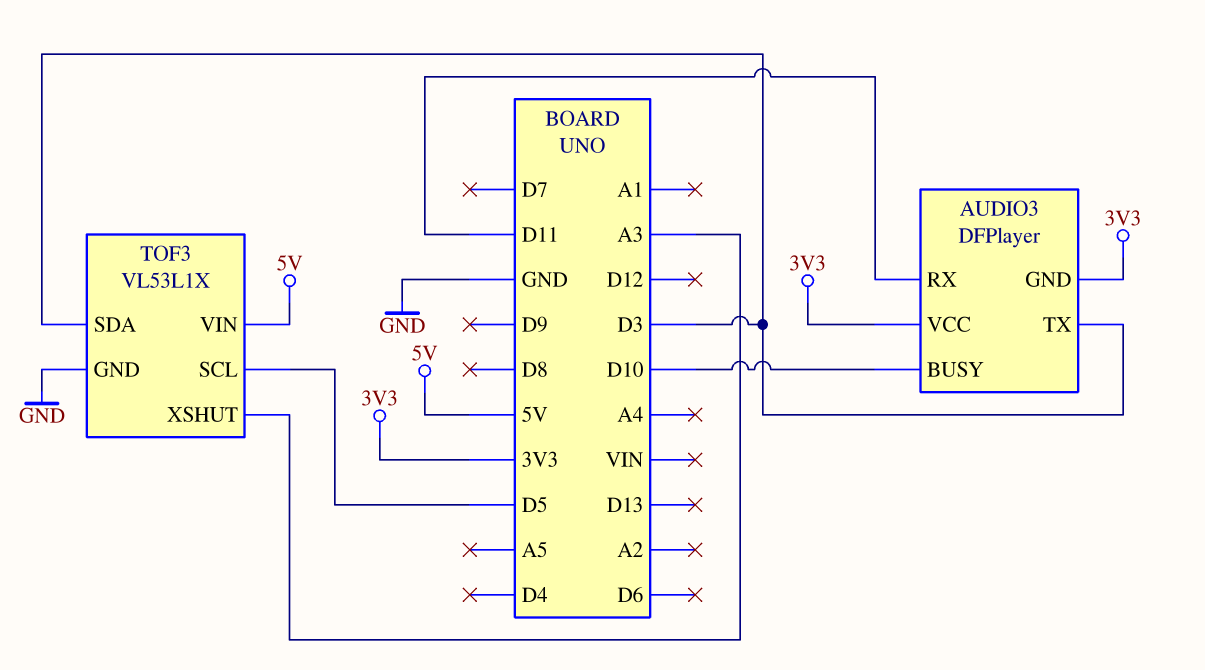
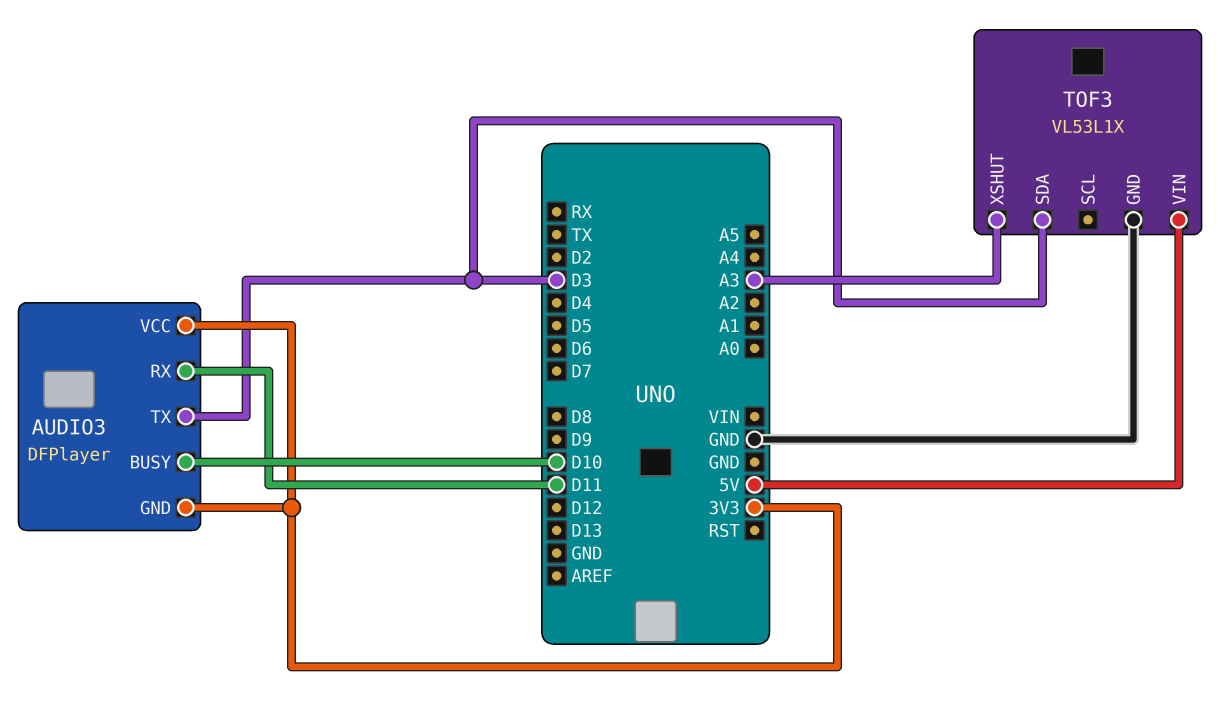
TOF3 pin SCL: D5 -> none

